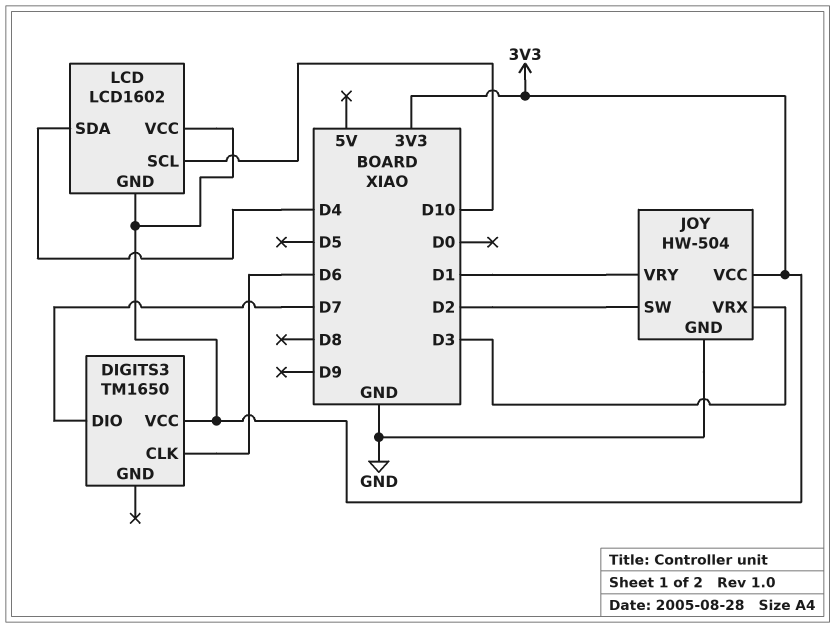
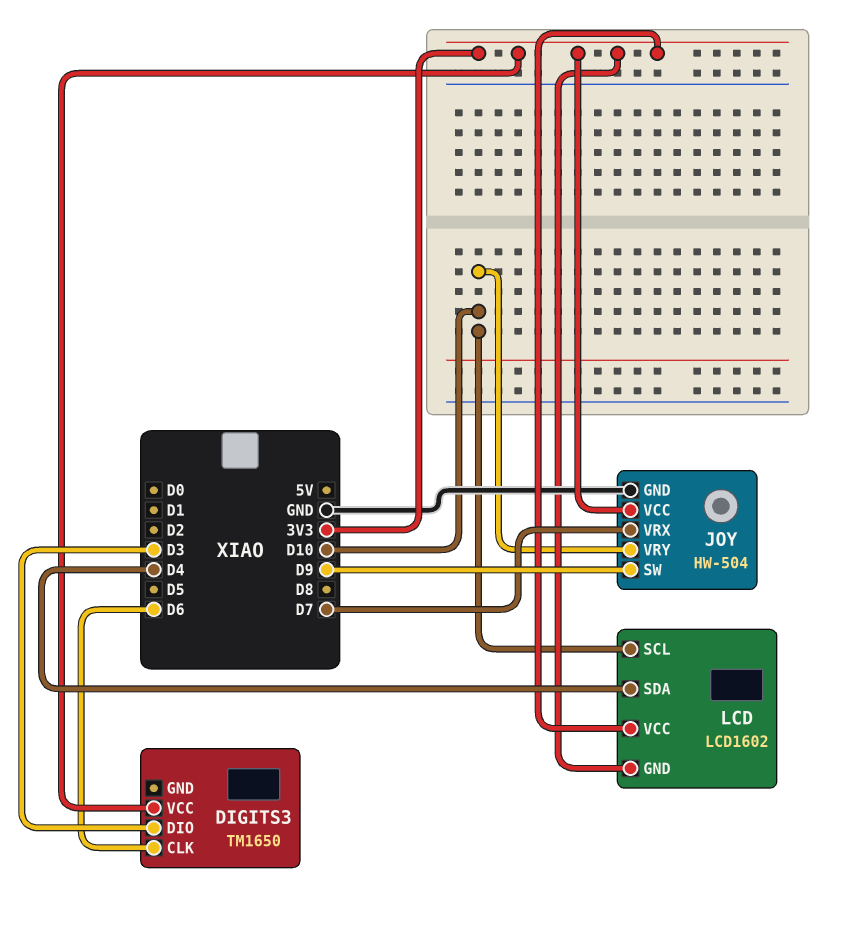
DIGITS3 pin DIO: D7 -> D3
JOY pin SW: D2 -> D9
JOY pin VRX: D3 -> D7
JOY pin VRY: D1 -> D10

